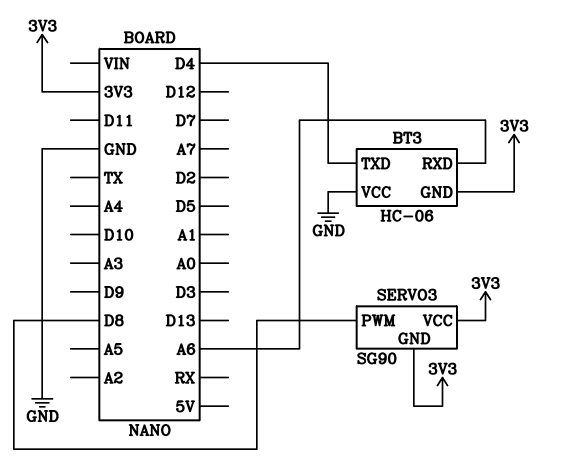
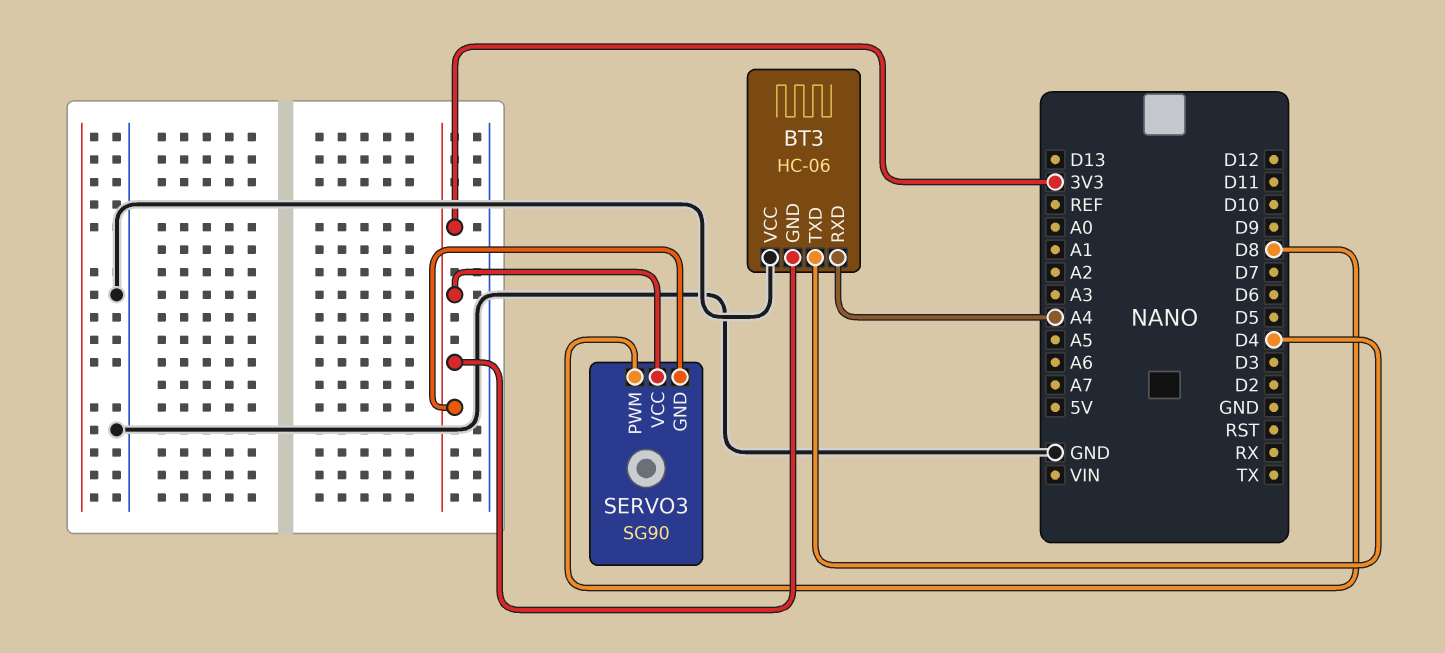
BT3 pin RXD: A6 -> A4

